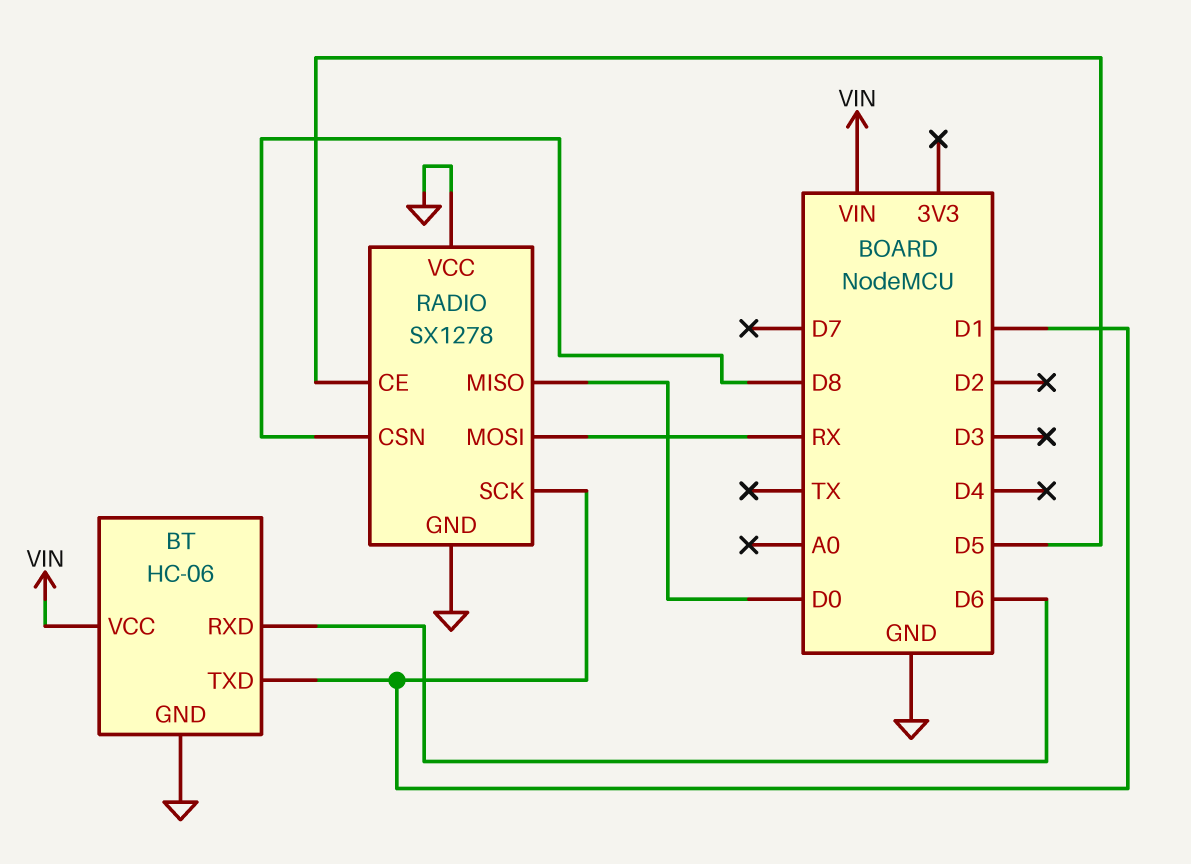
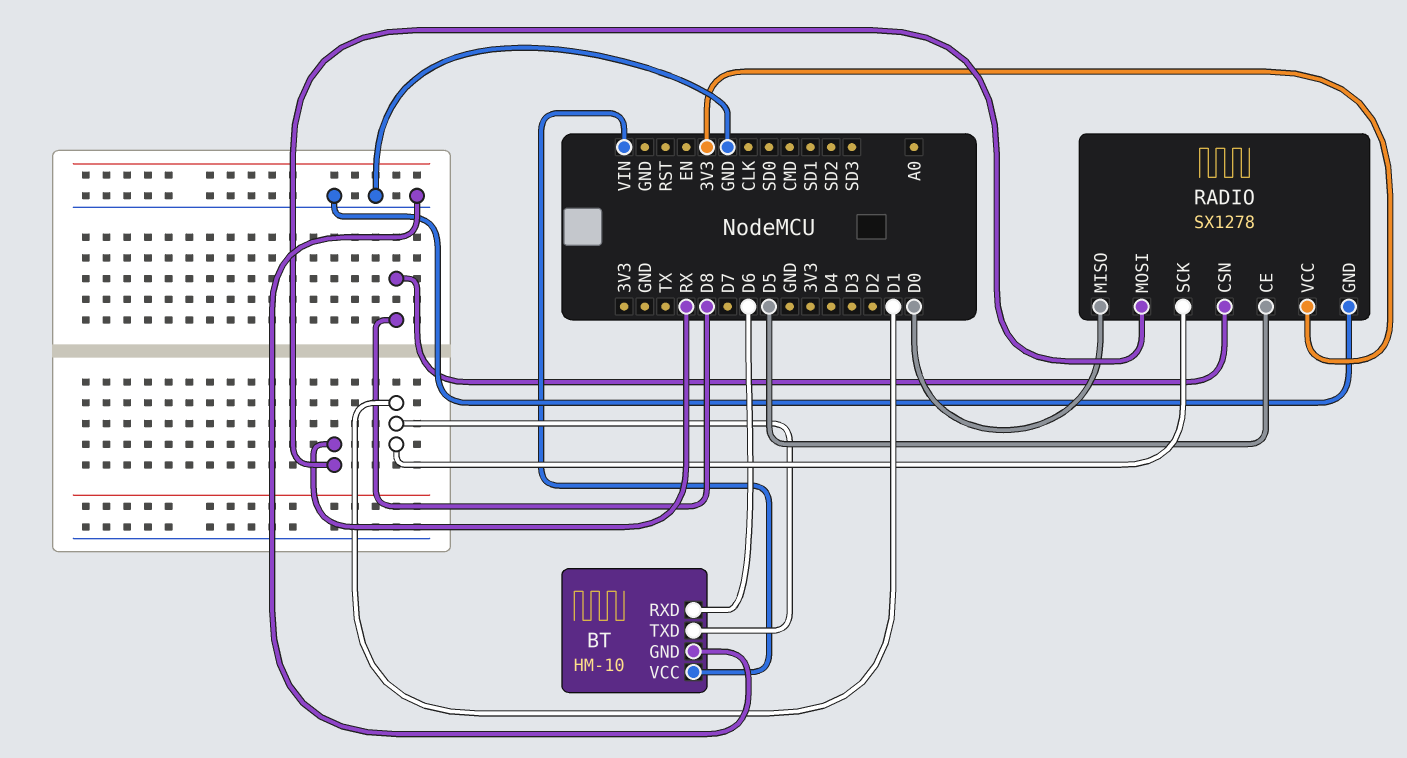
BT: HC-06 -> HM-10
RADIO pin VCC: GND -> 3V3

